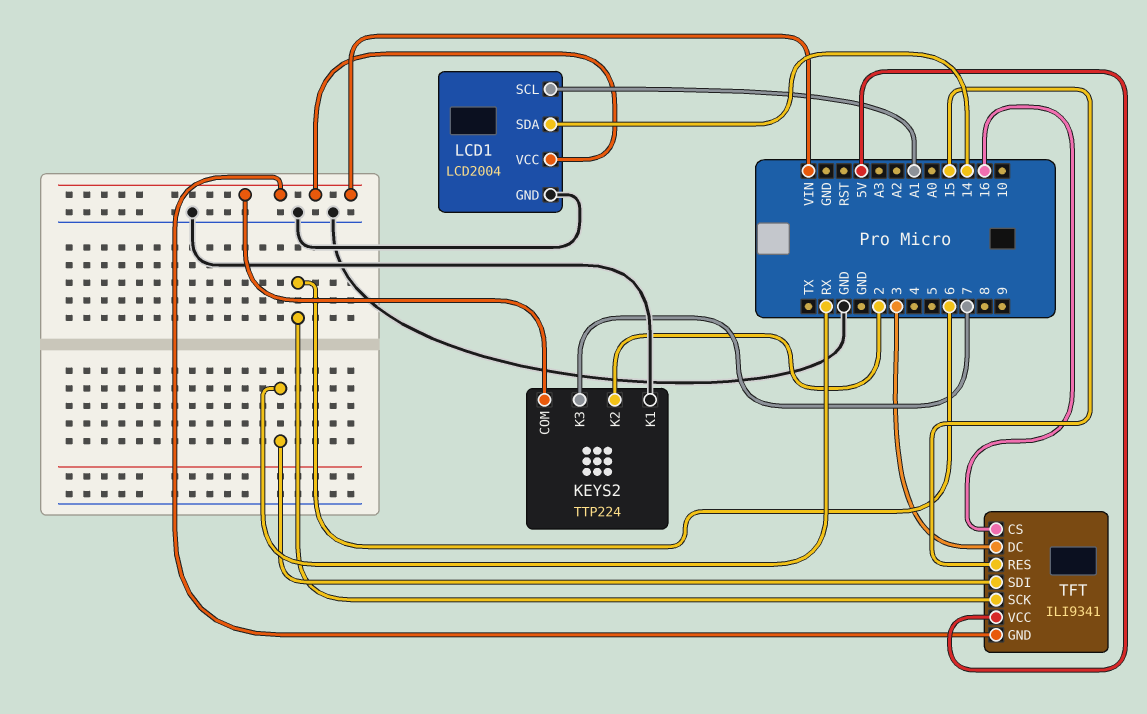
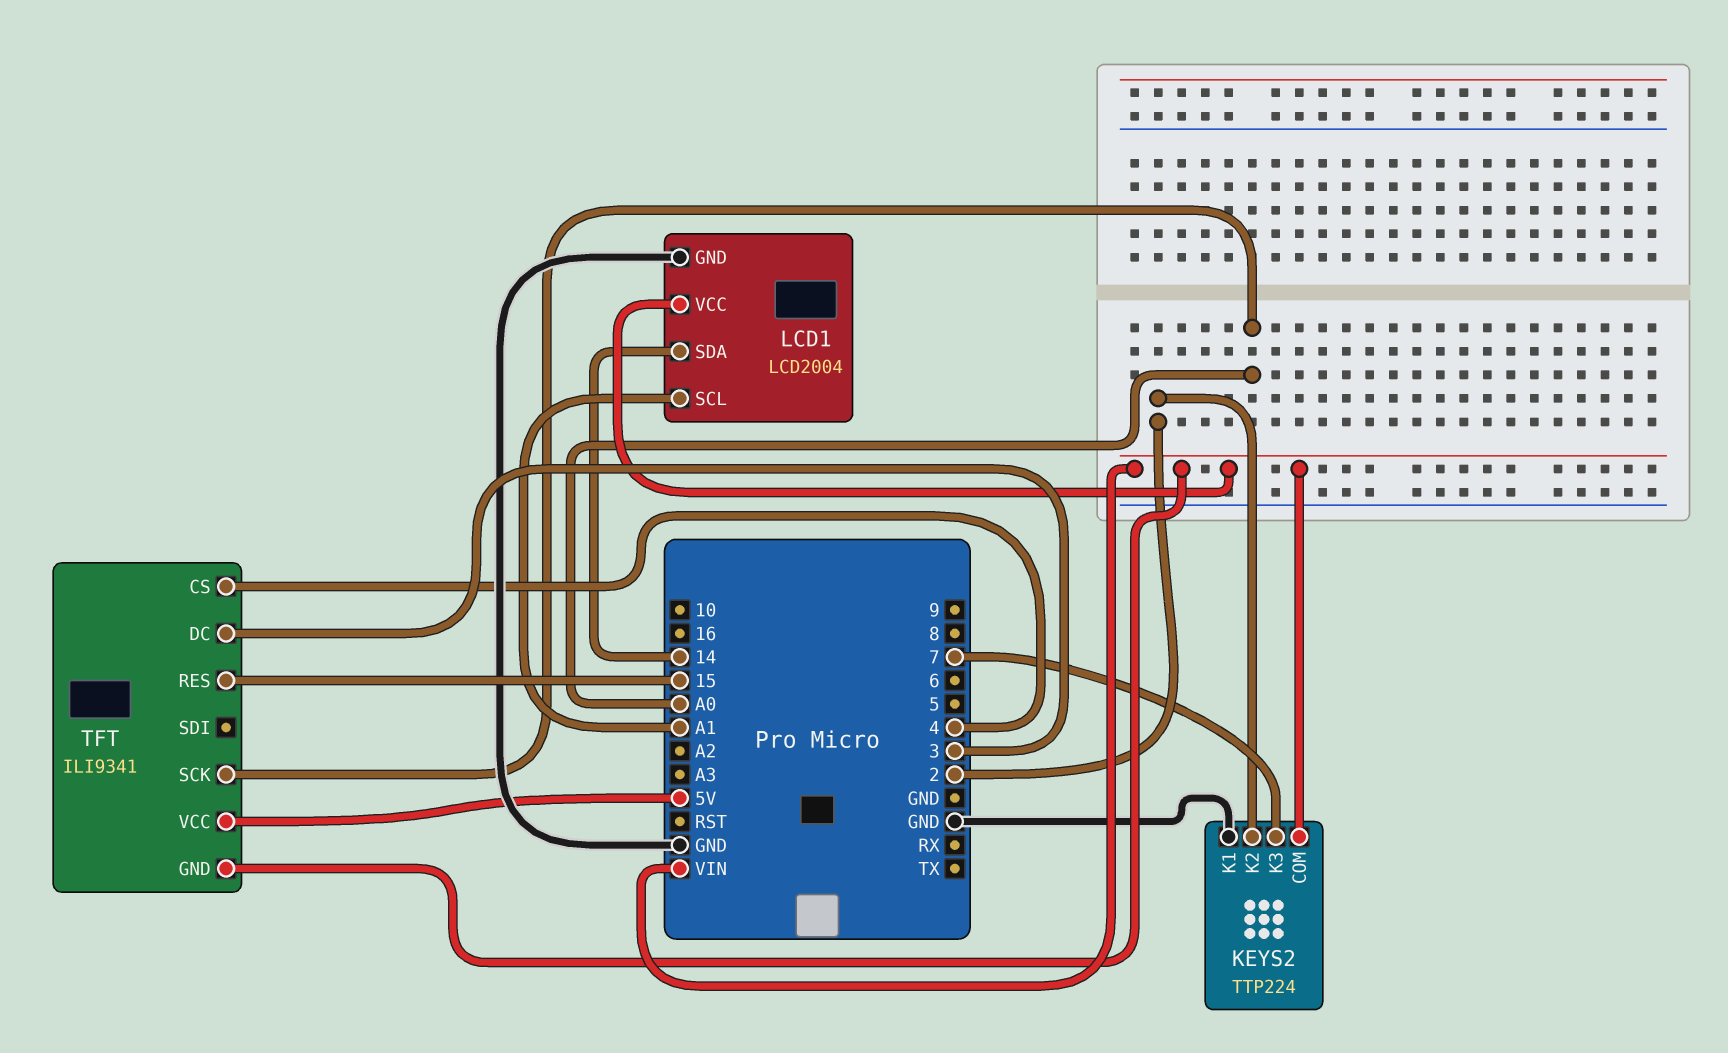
TFT pin CS: 16 -> 4
TFT pin SCK: 6 -> A0
TFT pin SDI: RX -> none

